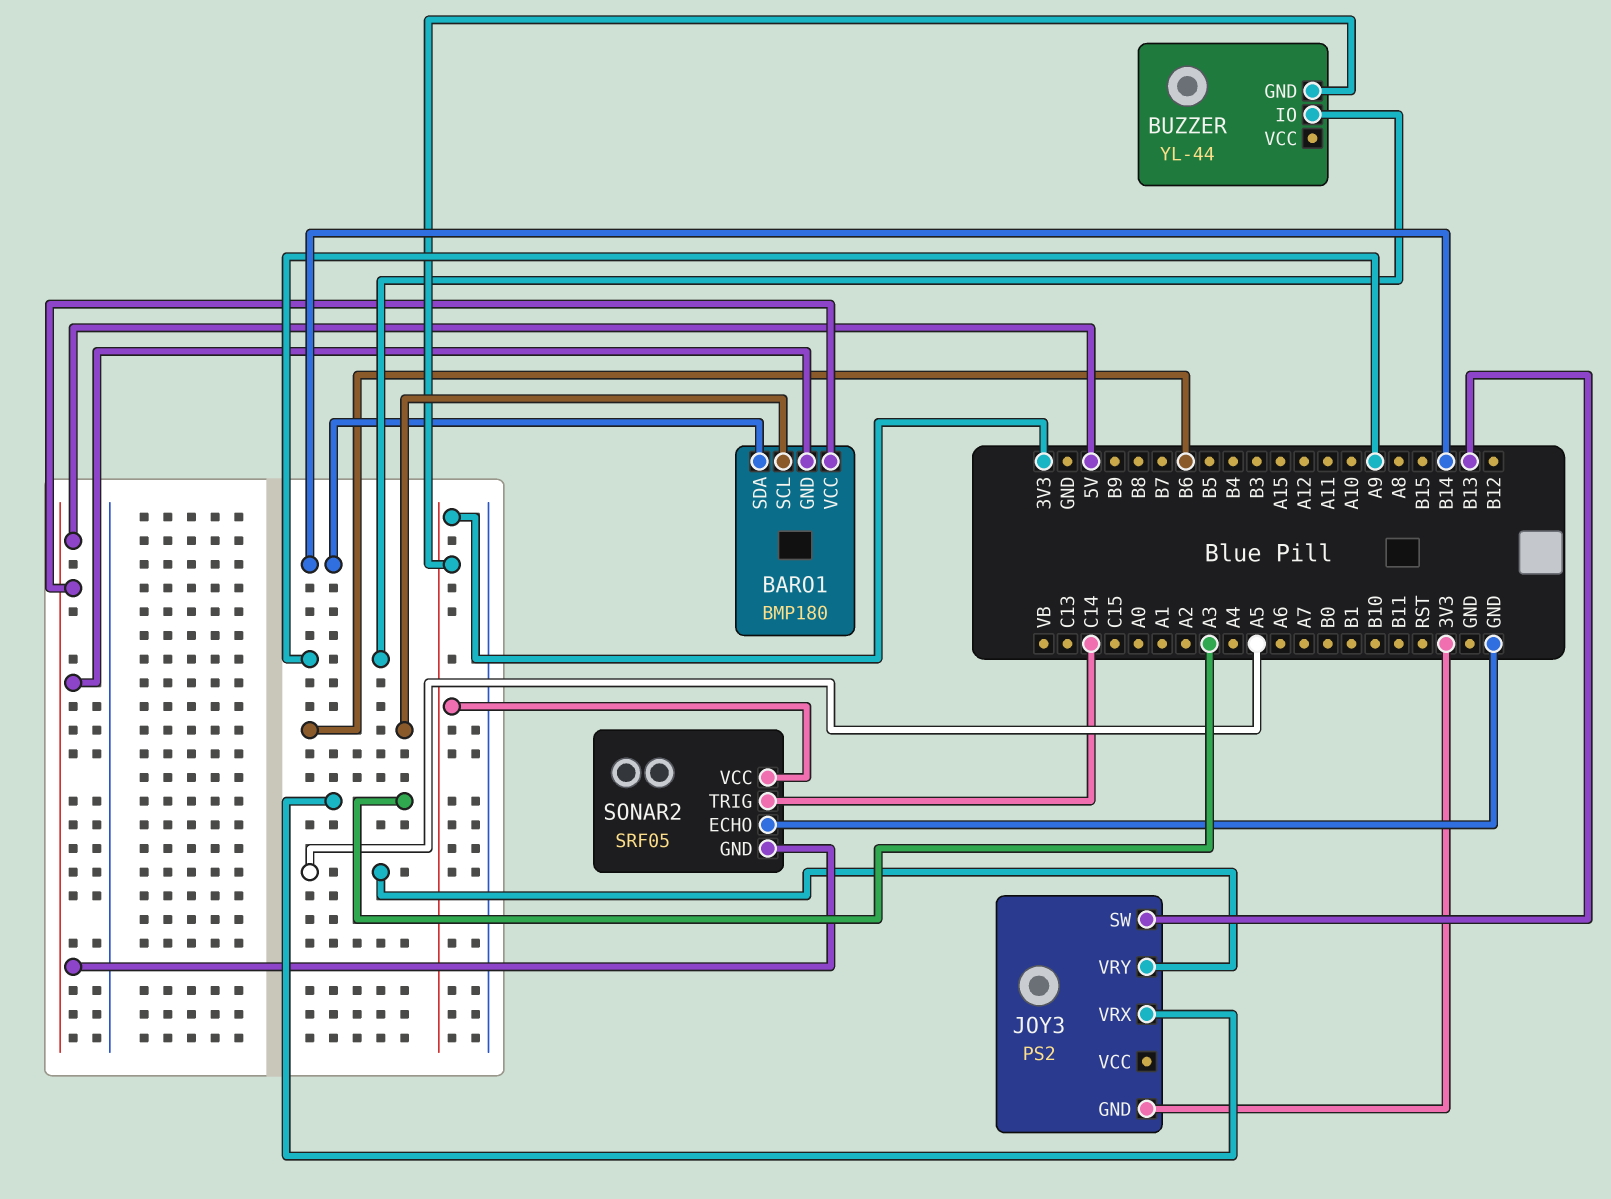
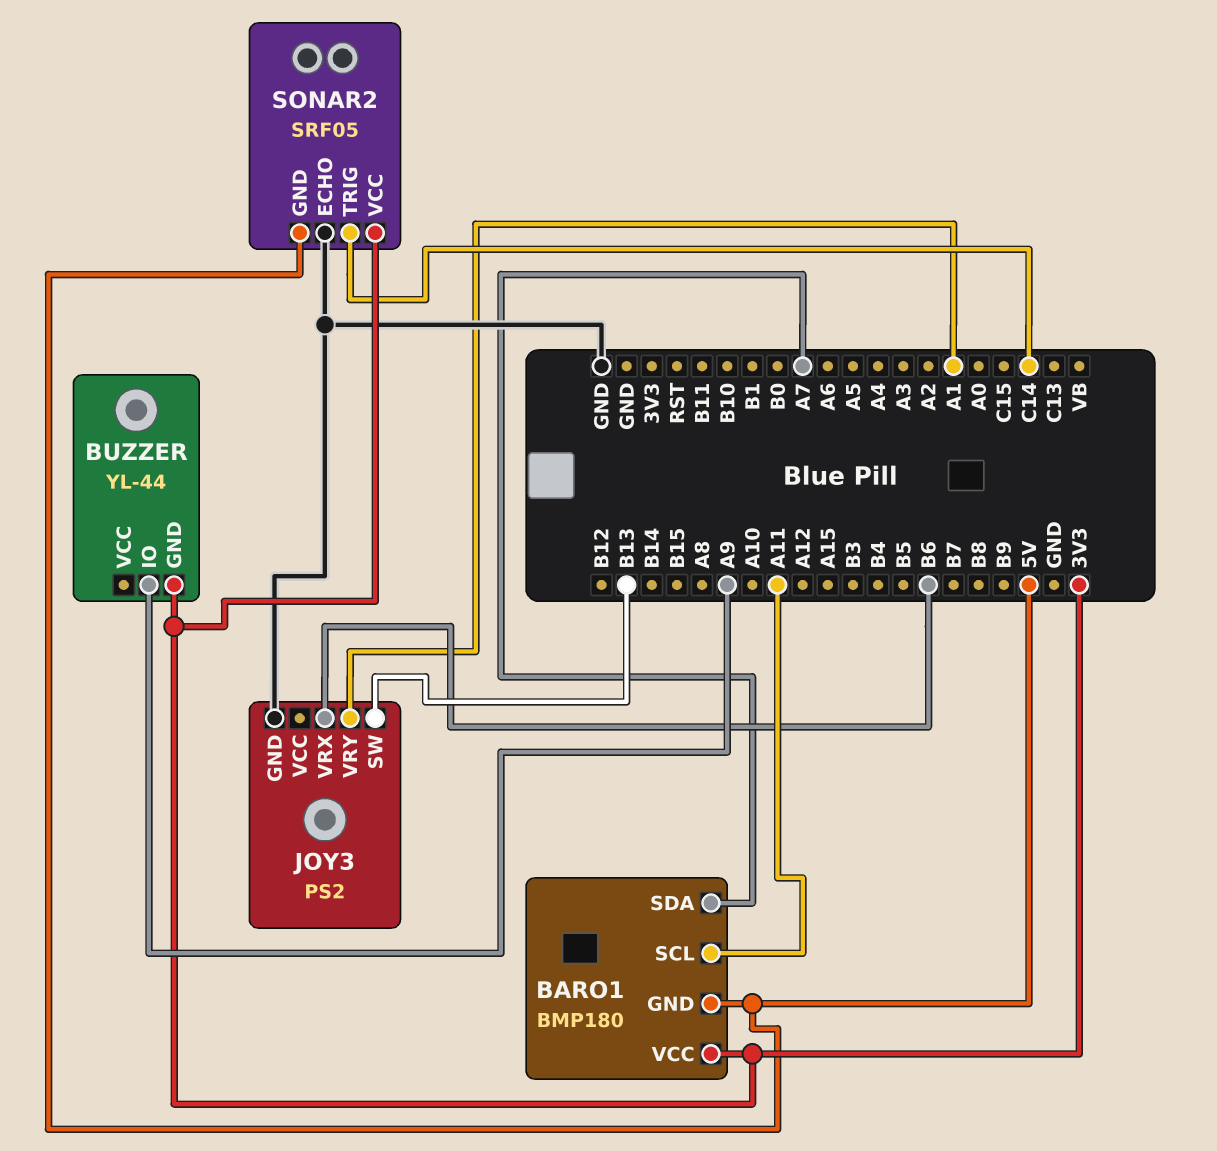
BARO1 pin SCL: B6 -> A11
BARO1 pin SDA: B14 -> A7
BARO1 pin VCC: 5V -> 3V3
JOY3 pin GND: 3V3 -> GND
JOY3 pin VRX: A3 -> B6
JOY3 pin VRY: A5 -> A1

